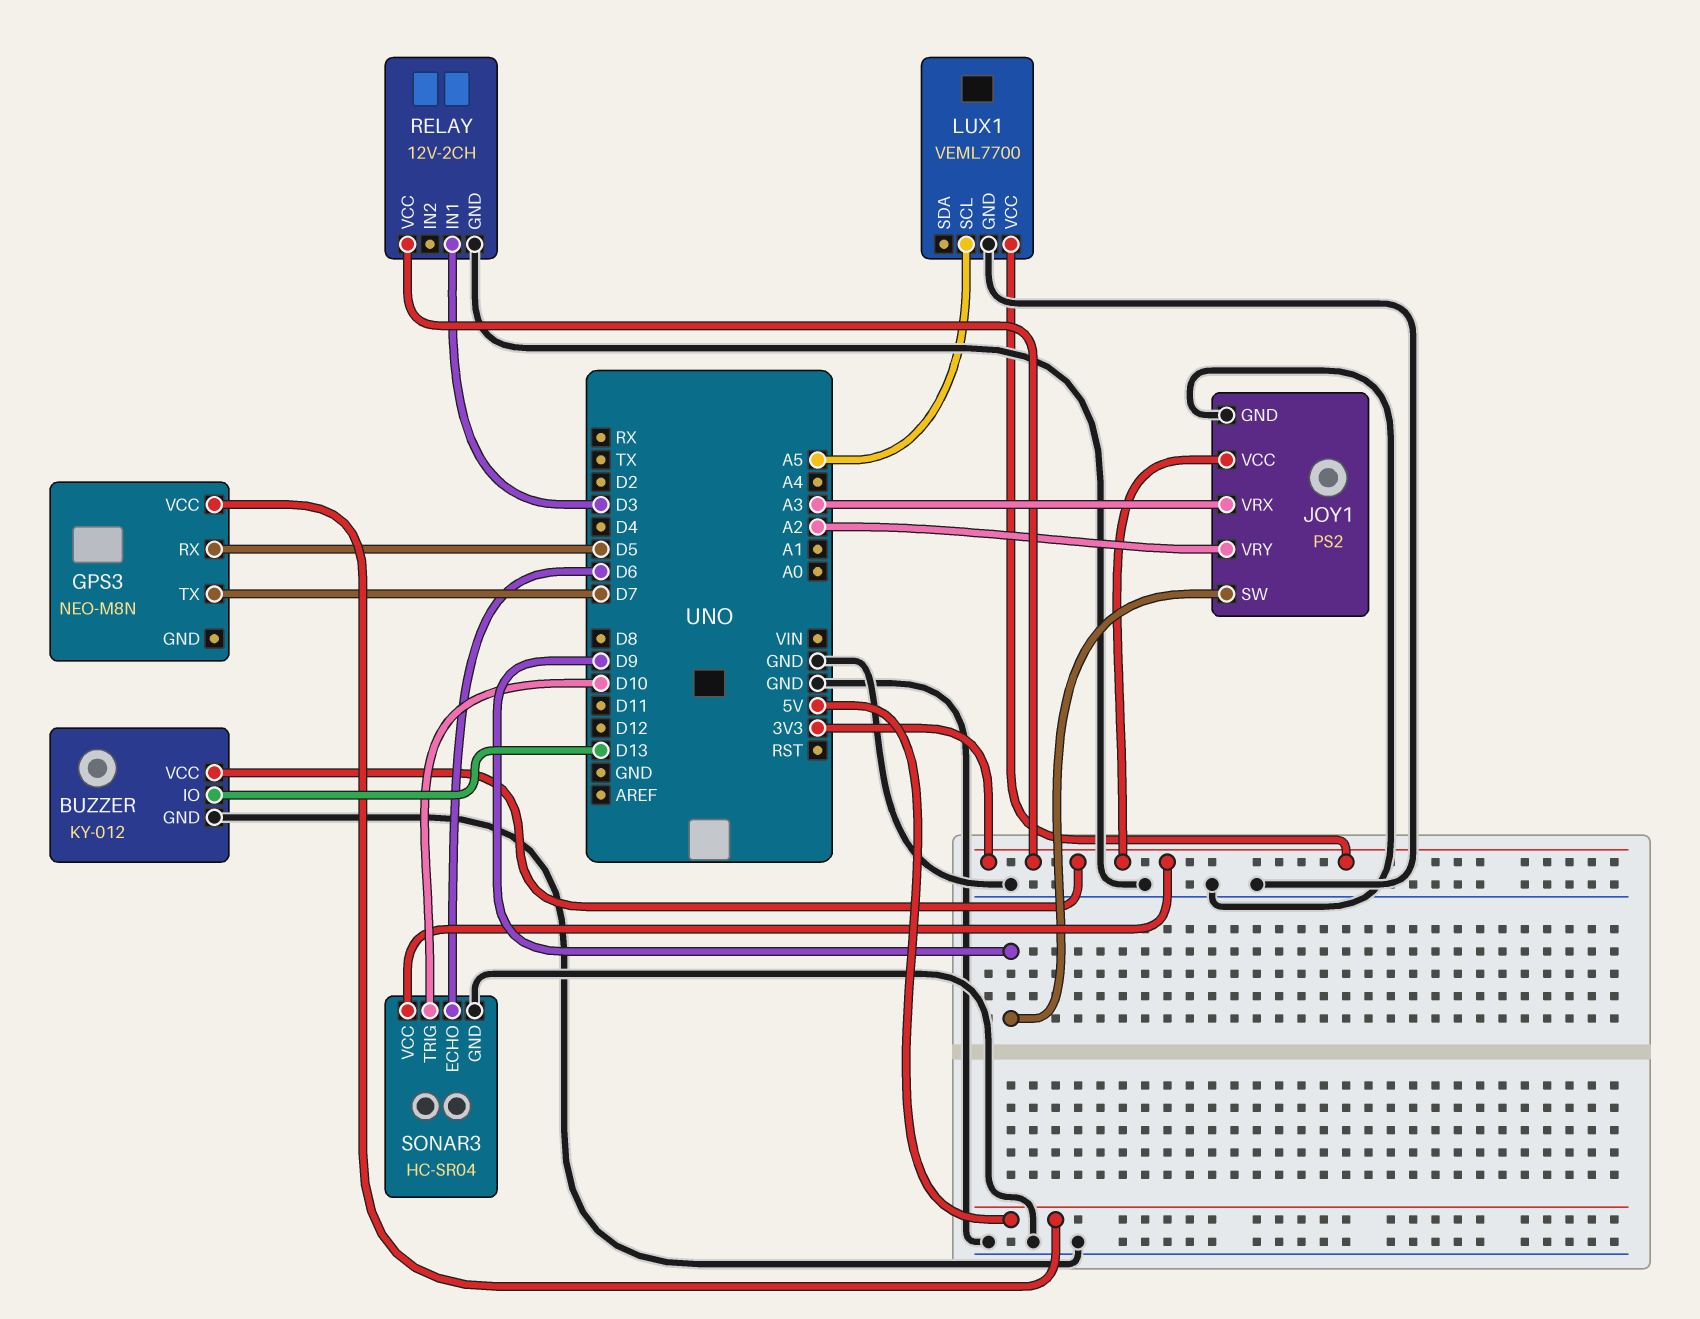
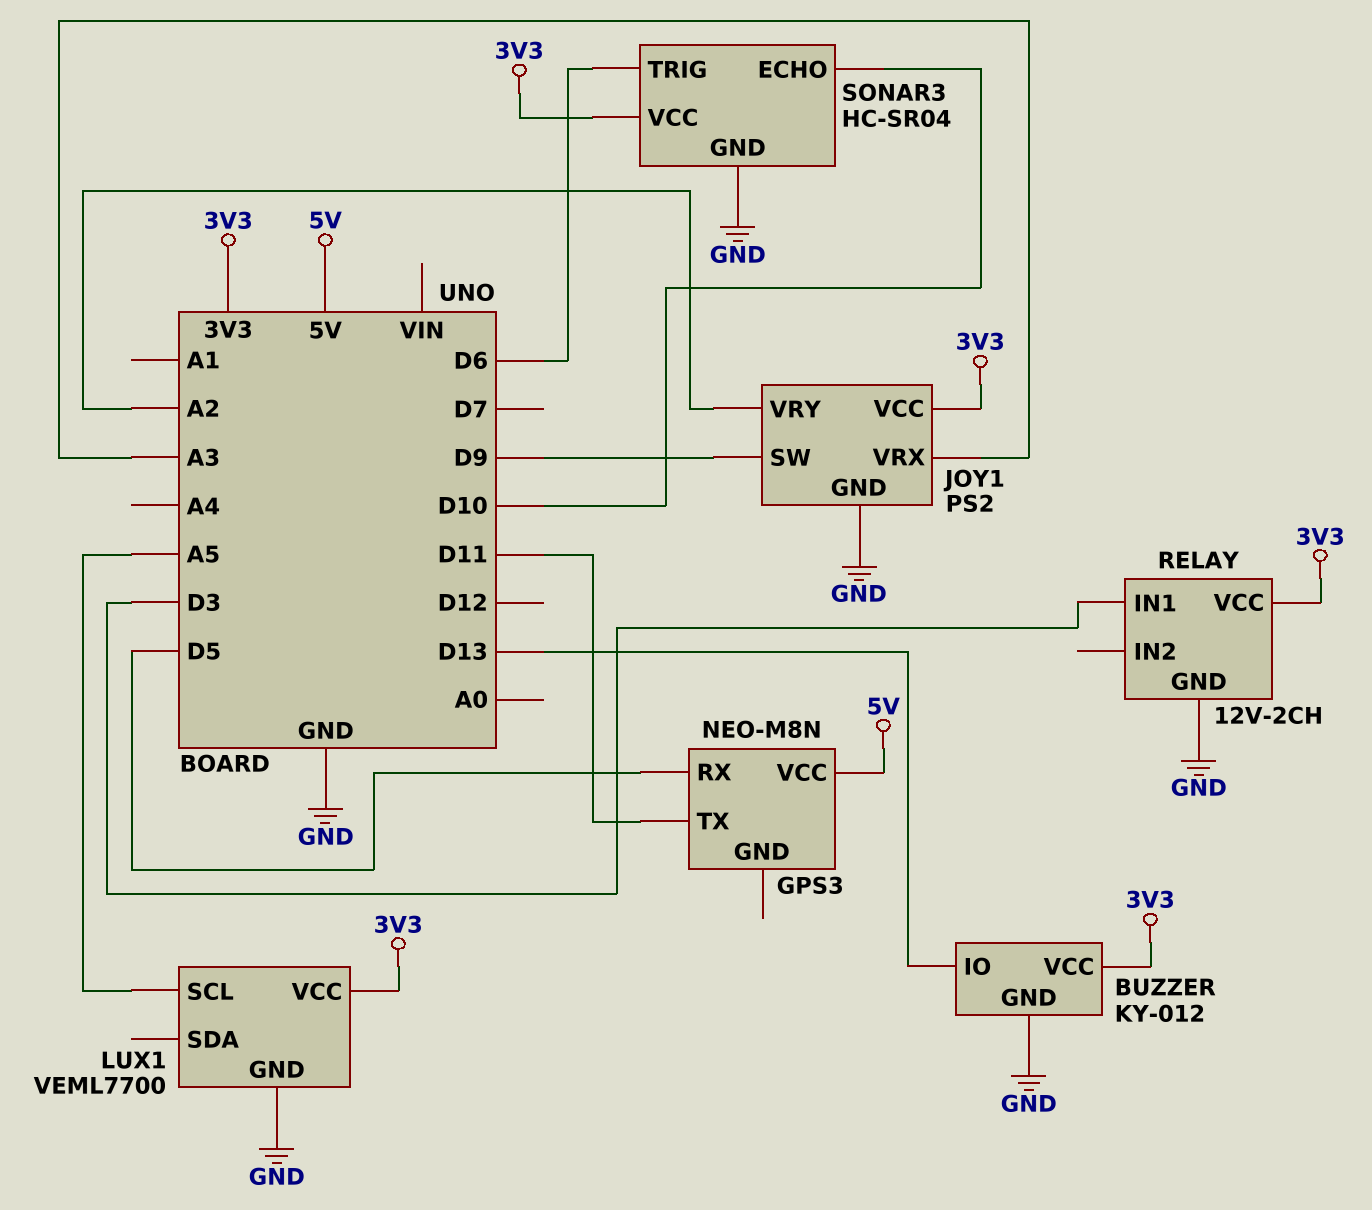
GPS3 pin TX: D7 -> D11
SONAR3 pin ECHO: D6 -> D10
SONAR3 pin TRIG: D10 -> D6

